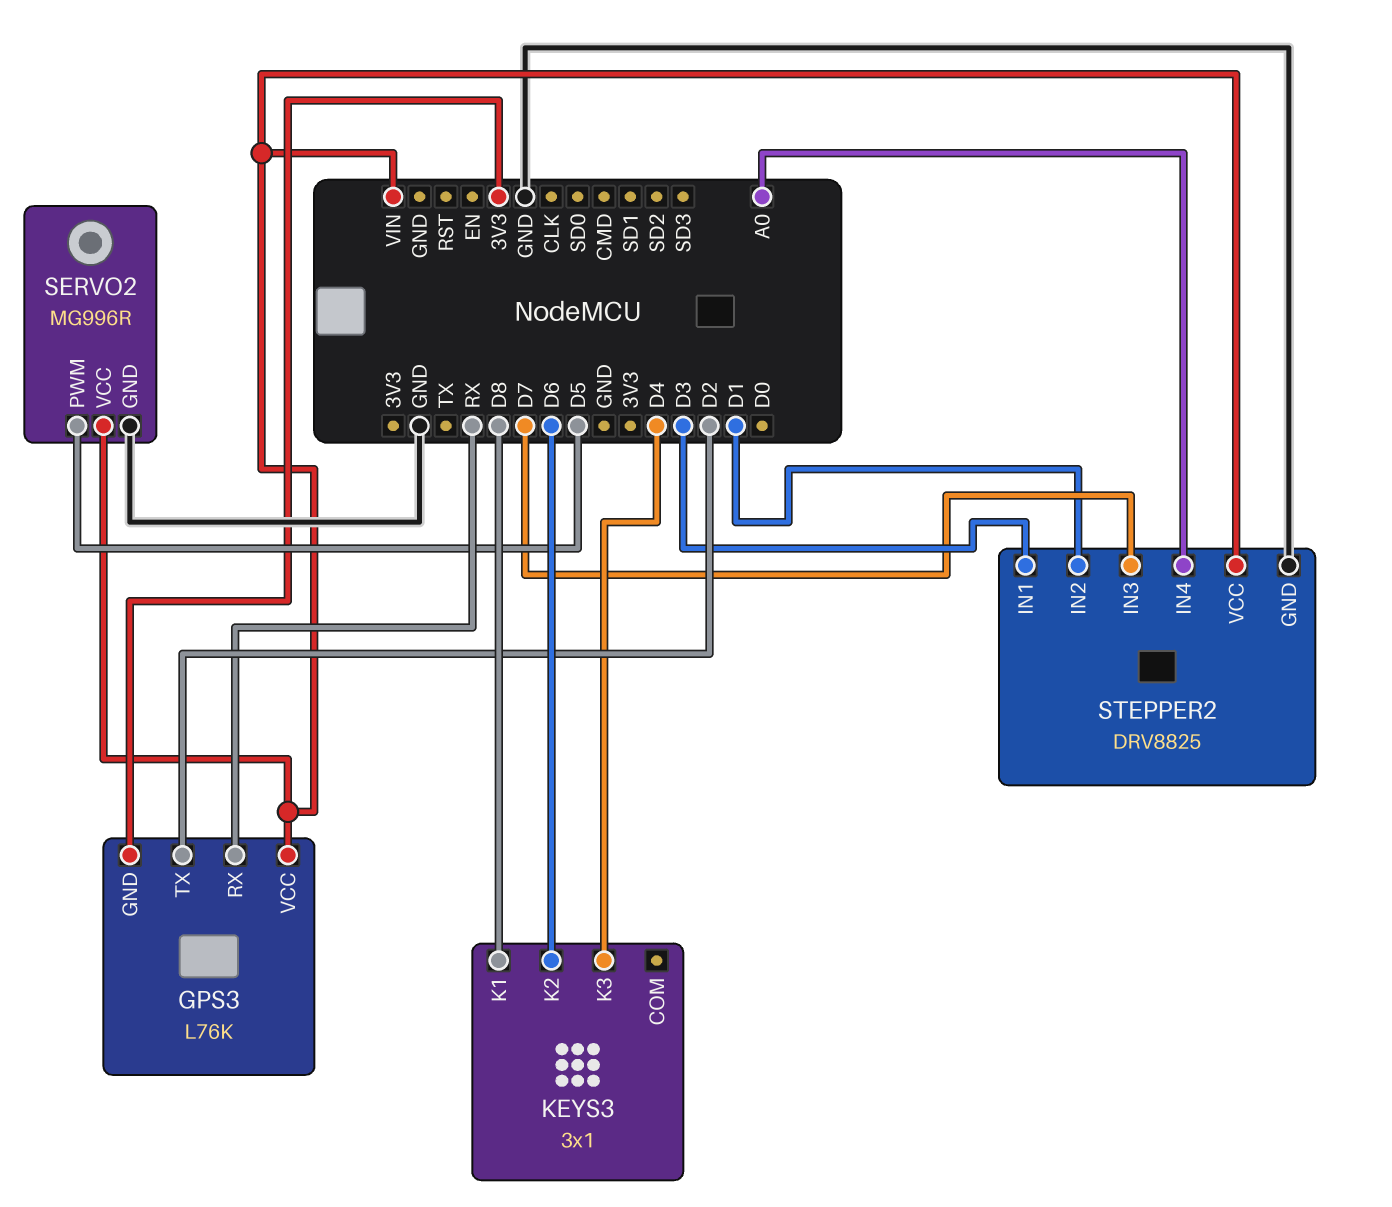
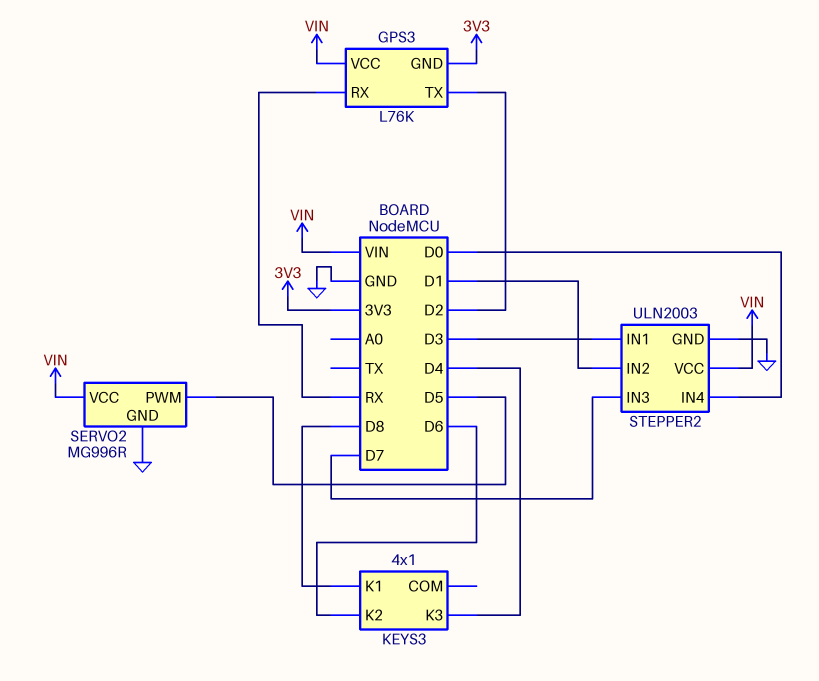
KEYS3: 3x1 -> 4x1
STEPPER2: DRV8825 -> ULN2003
STEPPER2 pin IN4: A0 -> D0

